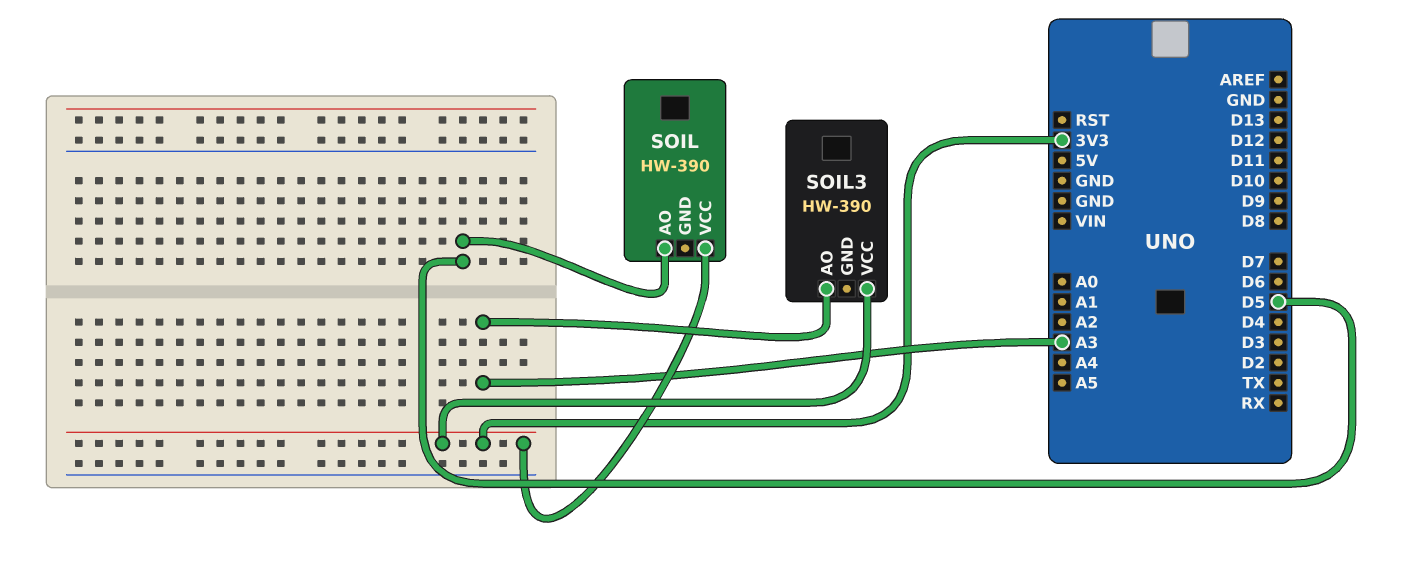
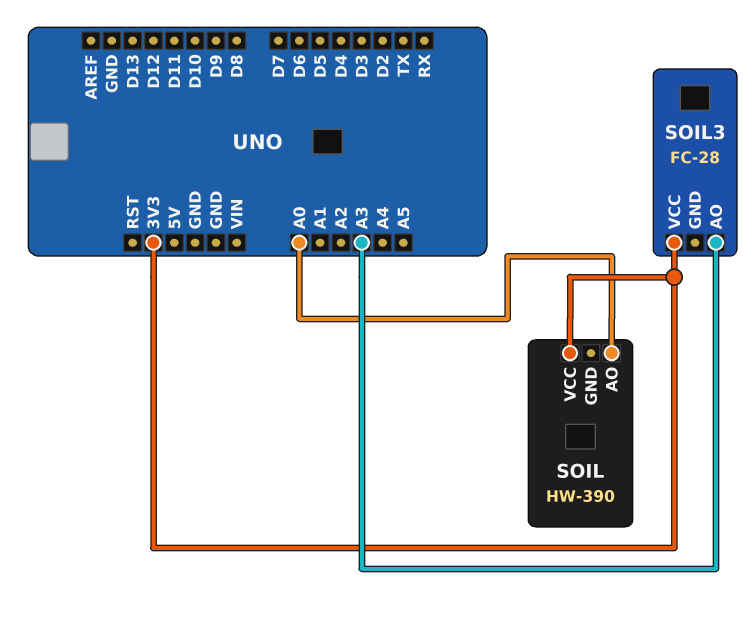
SOIL pin AO: D5 -> A0
SOIL3: HW-390 -> FC-28

